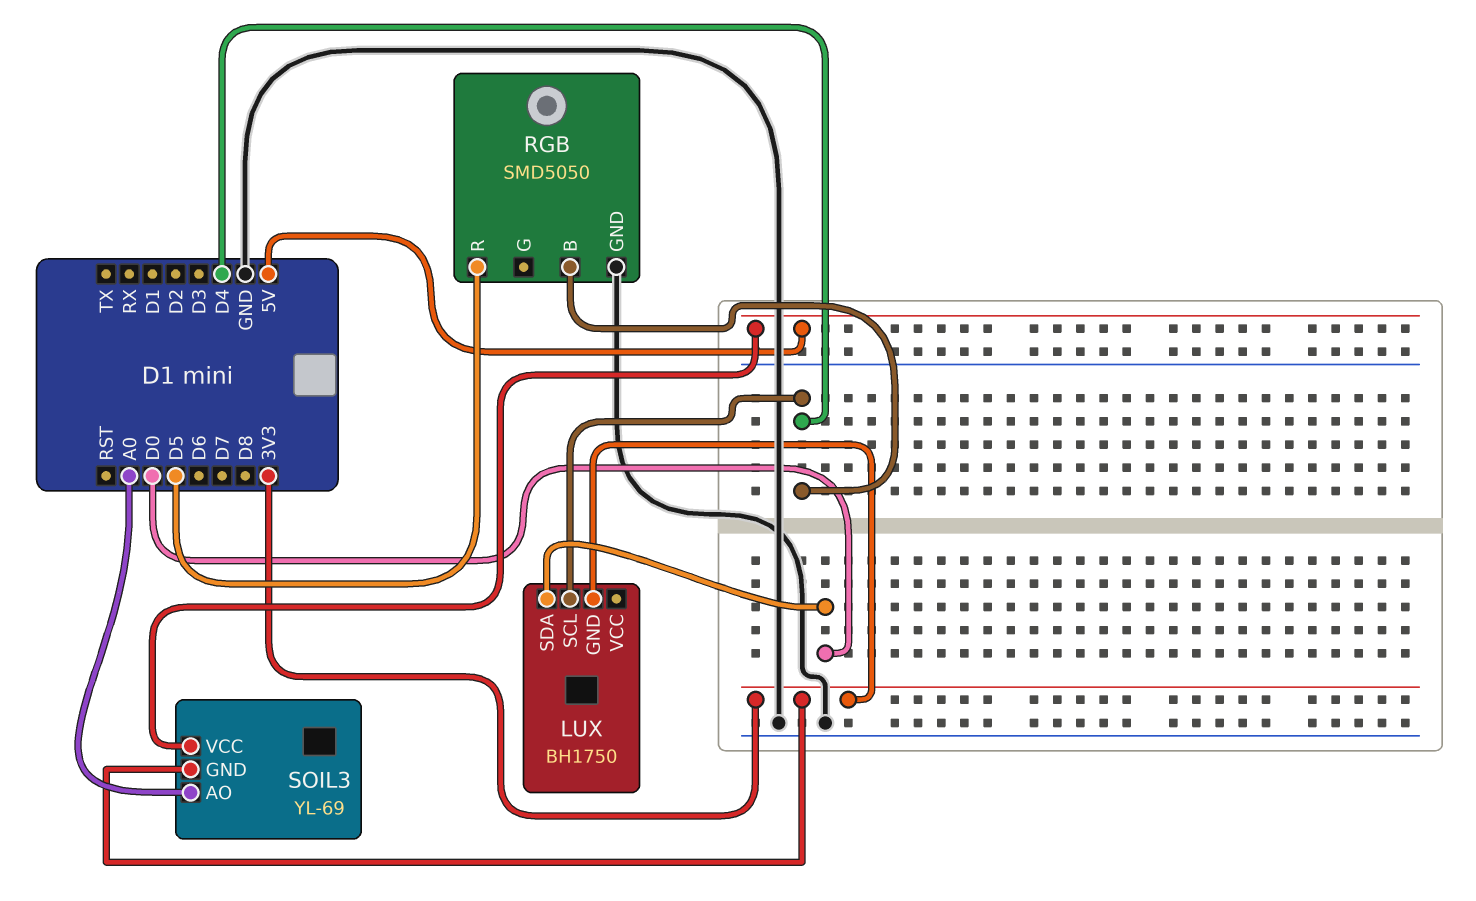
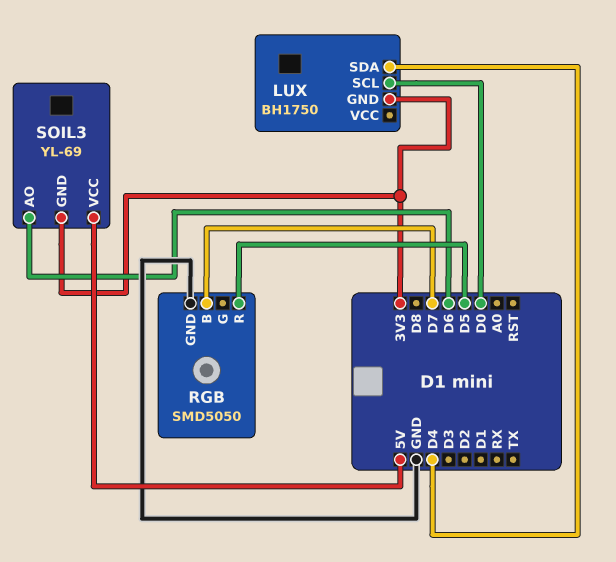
LUX pin SCL: D4 -> D0
LUX pin SDA: D0 -> D4
RGB pin B: D4 -> D7
SOIL3 pin AO: A0 -> D6

